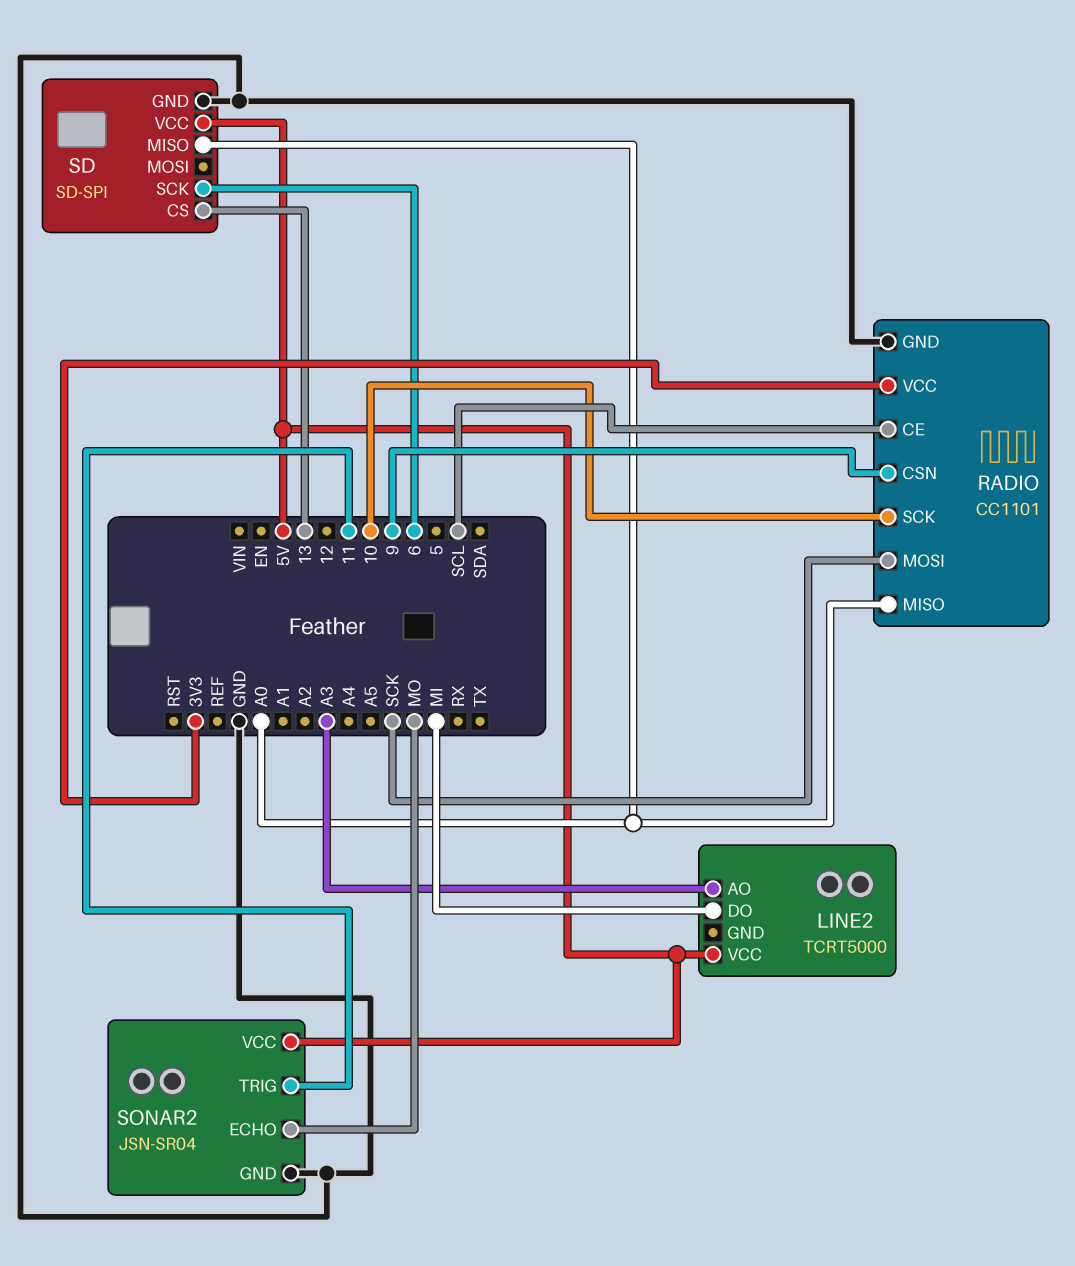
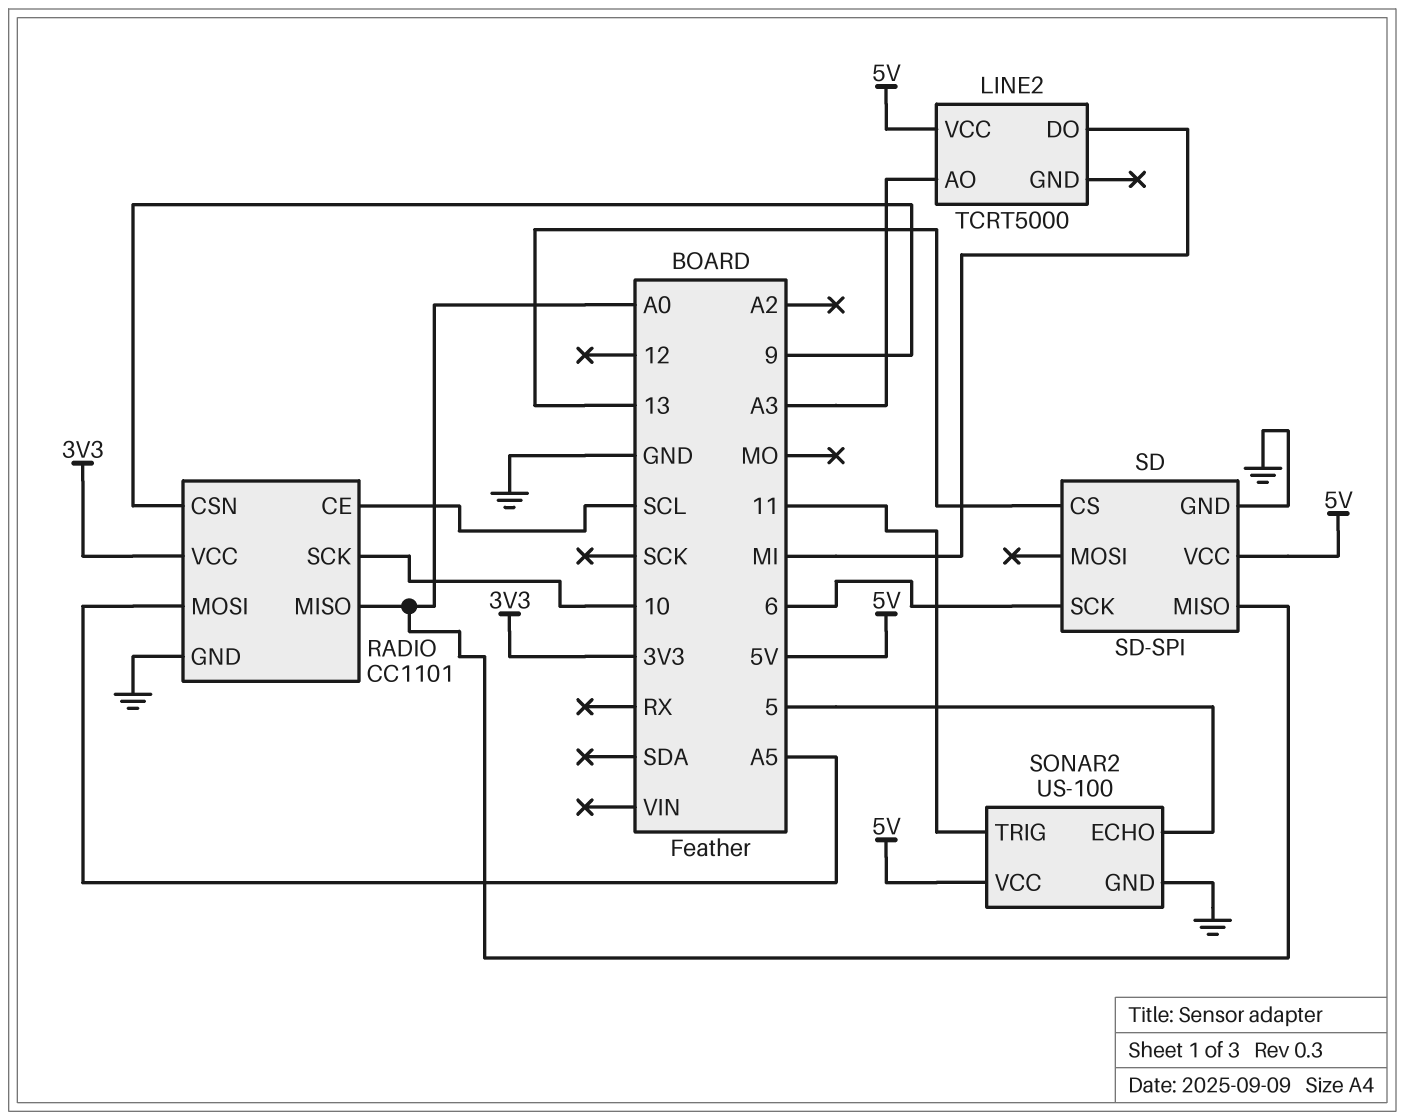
RADIO pin MOSI: SCK -> A5
SONAR2: JSN-SR04 -> US-100
SONAR2 pin ECHO: MO -> 5

